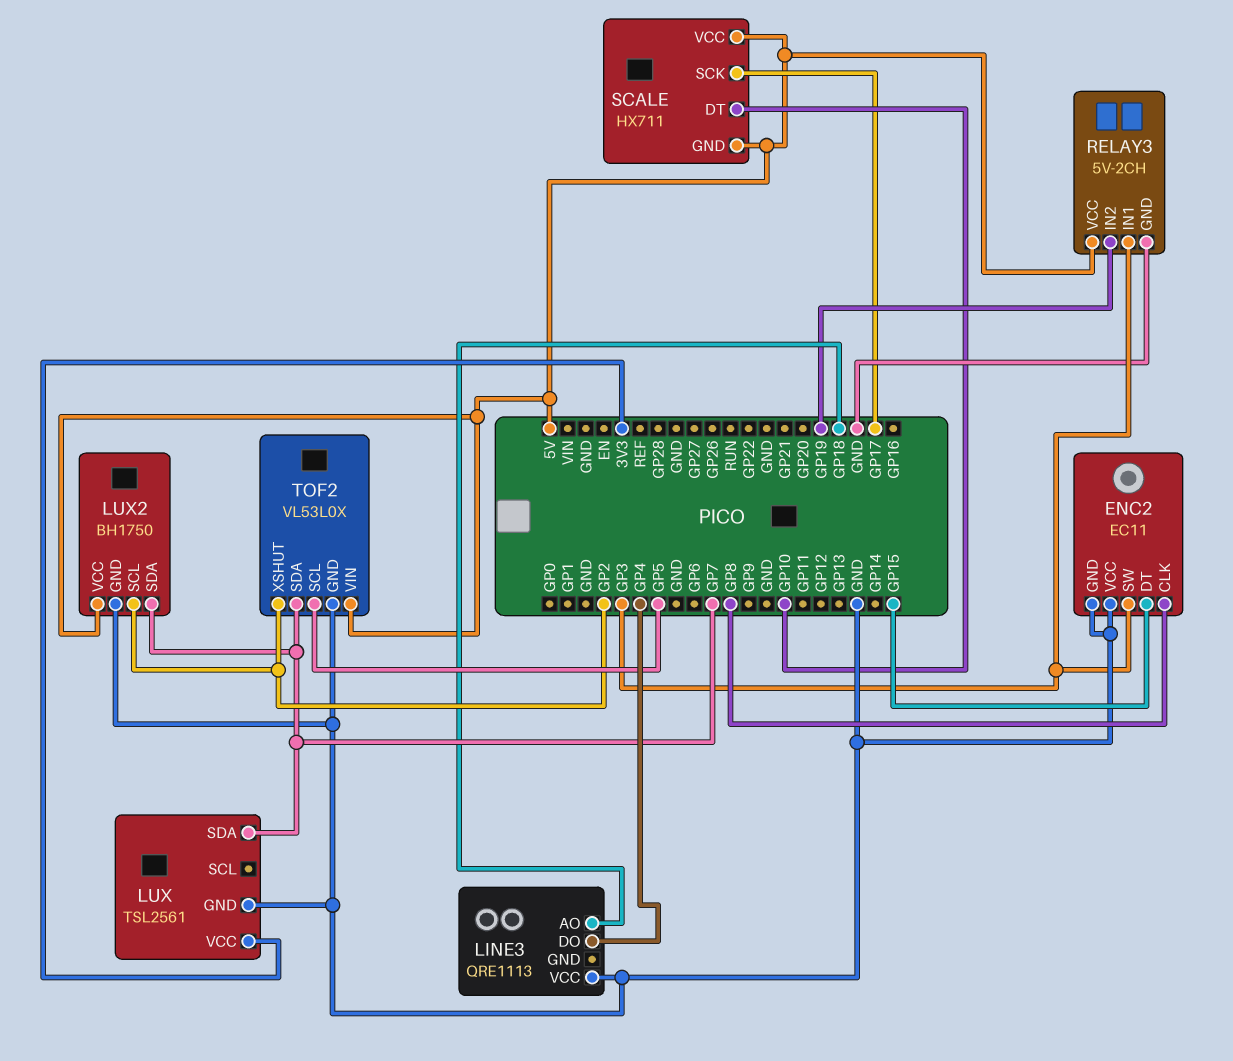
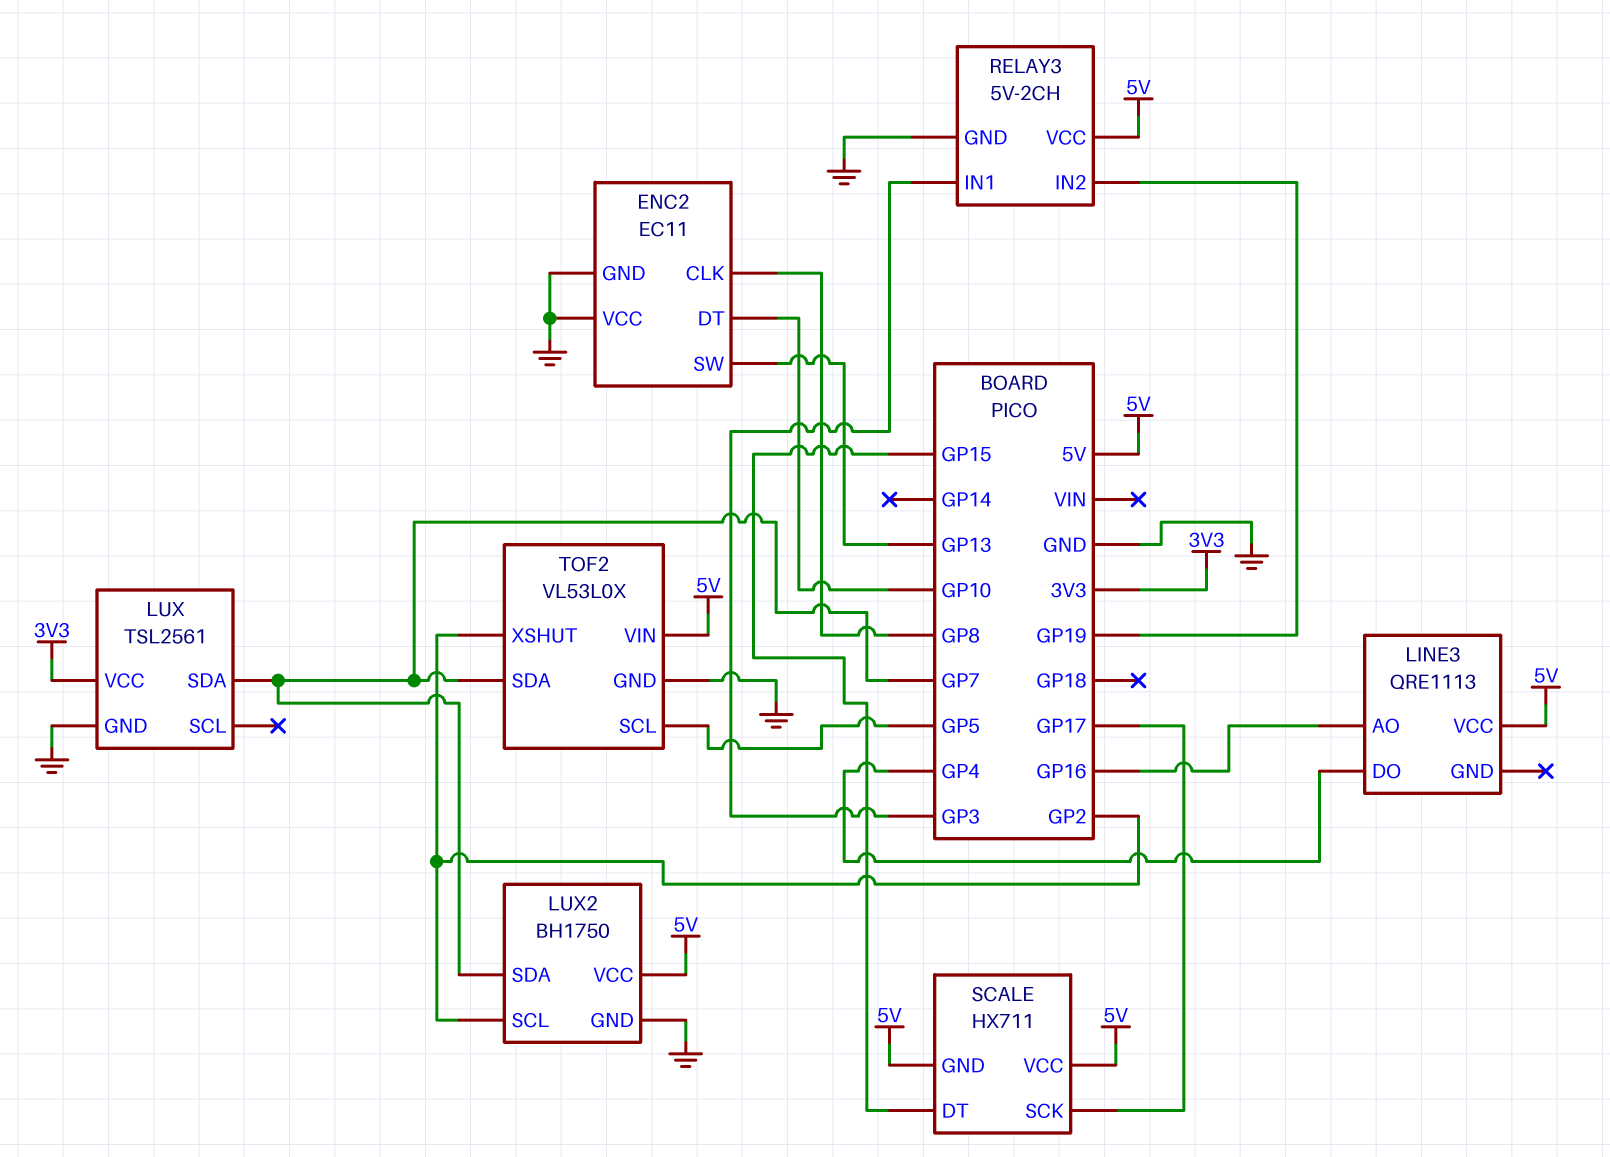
ENC2 pin DT: GP15 -> GP10
ENC2 pin SW: GP3 -> GP13
LINE3 pin AO: GP18 -> GP16
LINE3 pin VCC: GND -> 5V
SCALE pin DT: GP10 -> GP15

